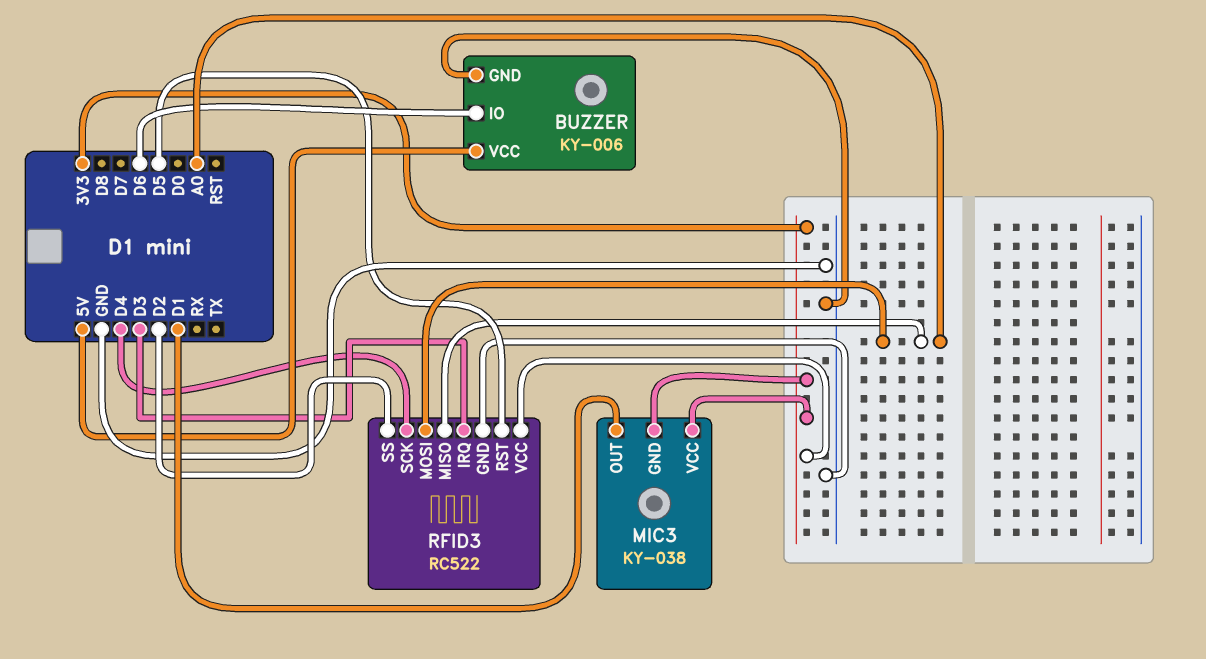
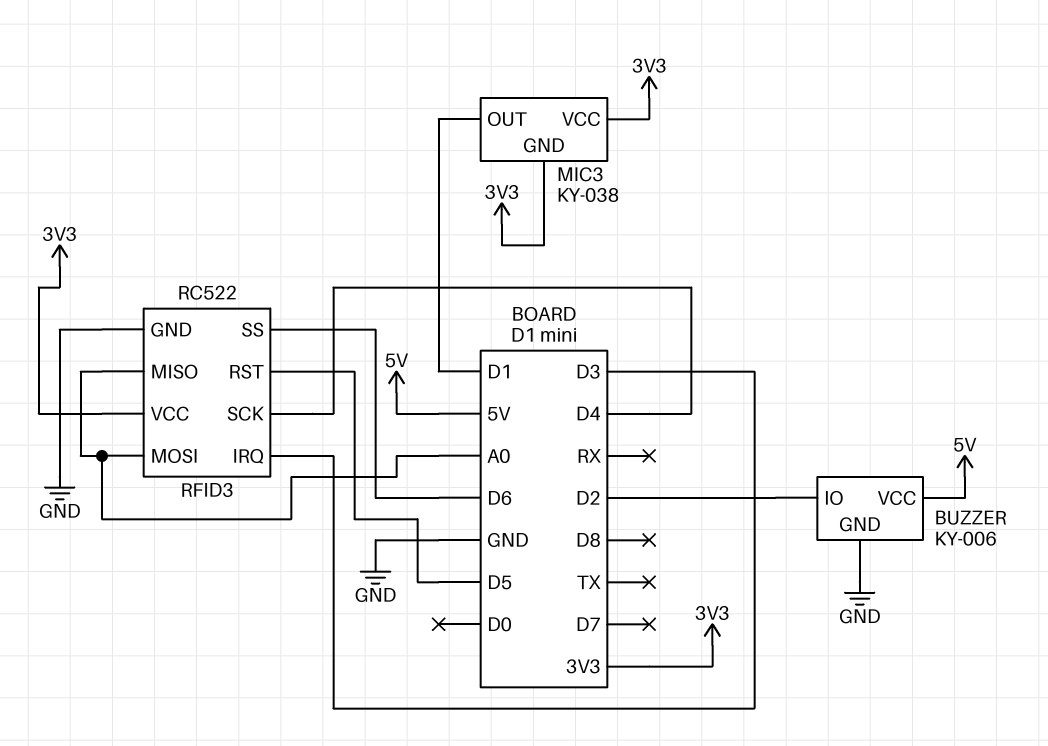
BUZZER pin IO: D6 -> D2
RFID3 pin SS: D2 -> D6

